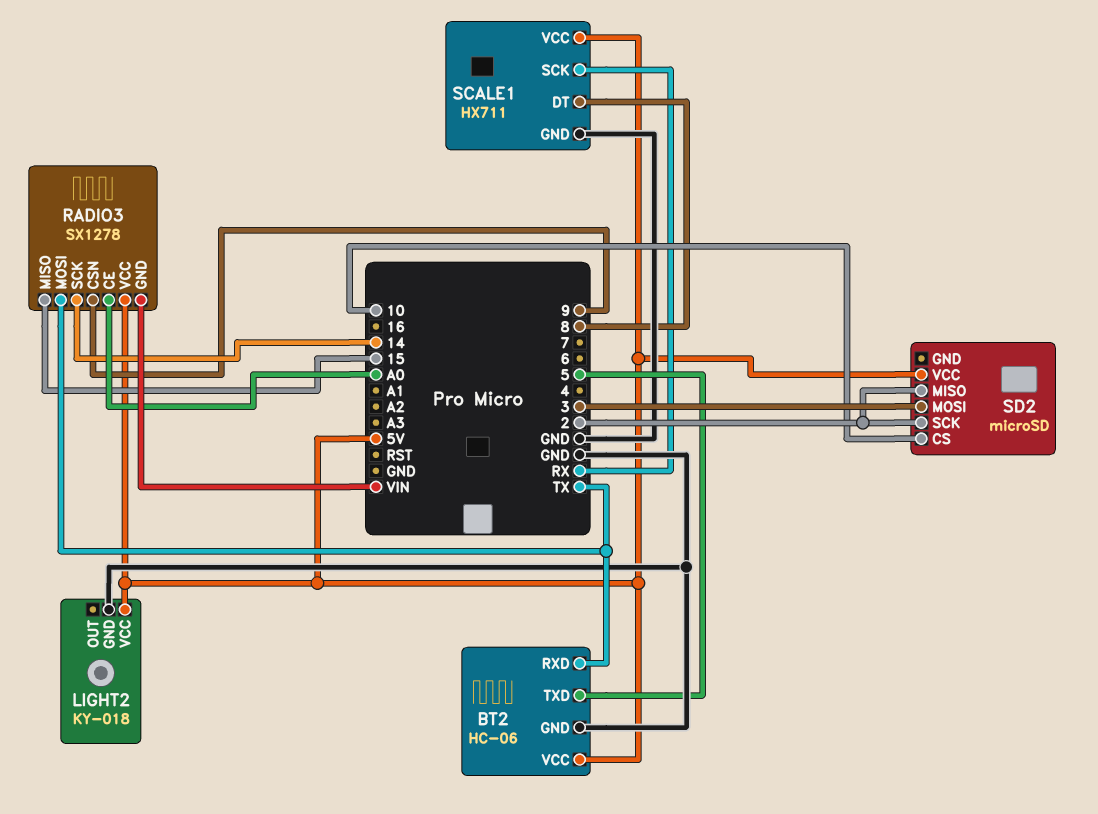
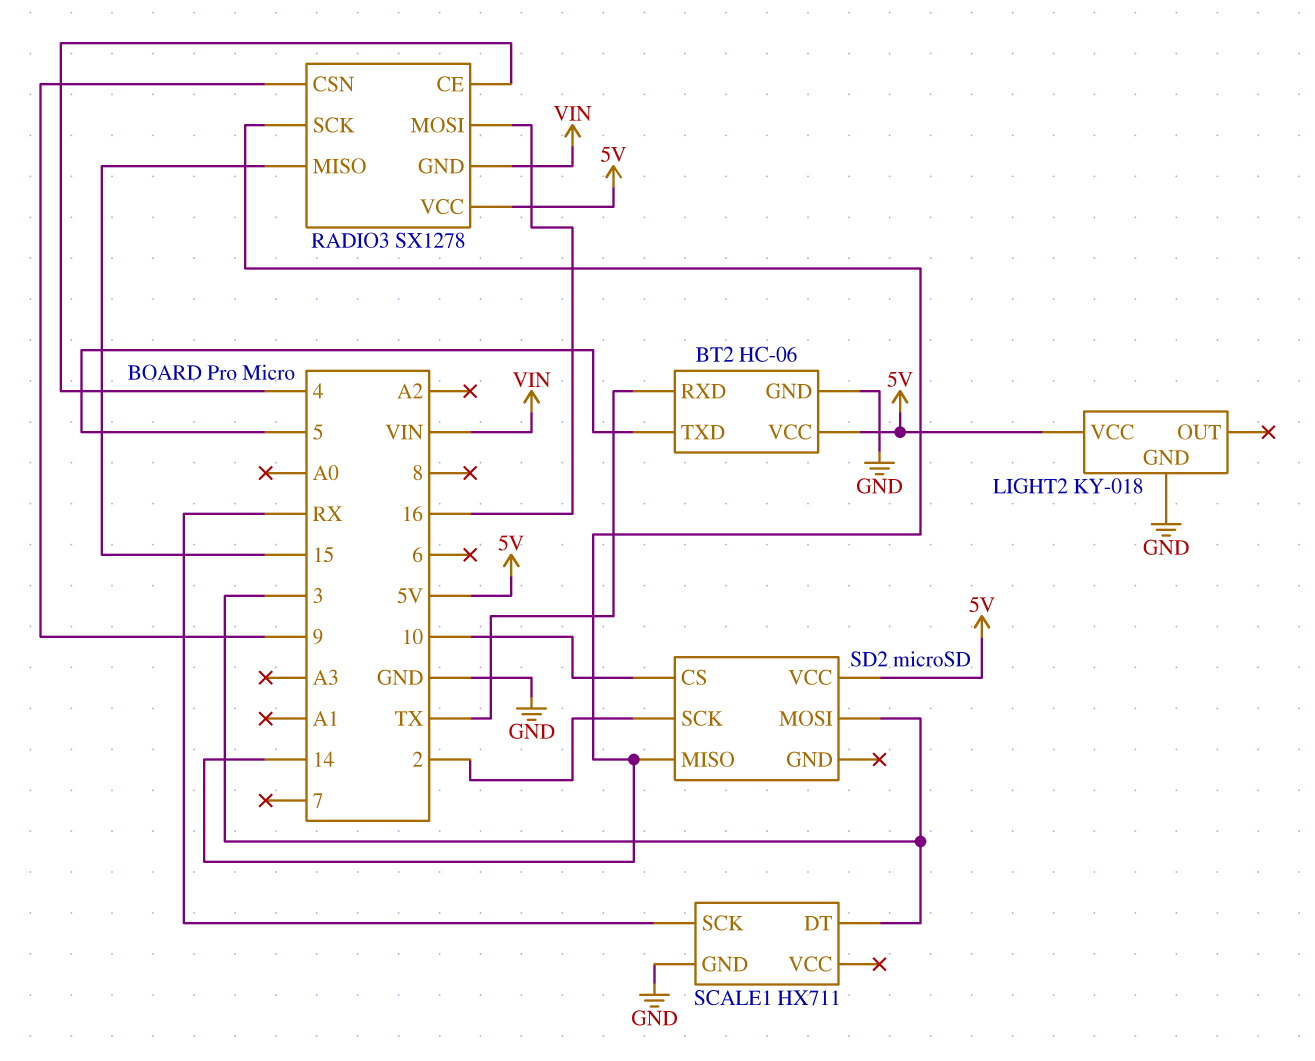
RADIO3 pin CE: A0 -> 4
RADIO3 pin MOSI: TX -> 16
SCALE1 pin DT: 8 -> 3
SCALE1 pin VCC: 5V -> none
SD2 pin MISO: 2 -> 14

